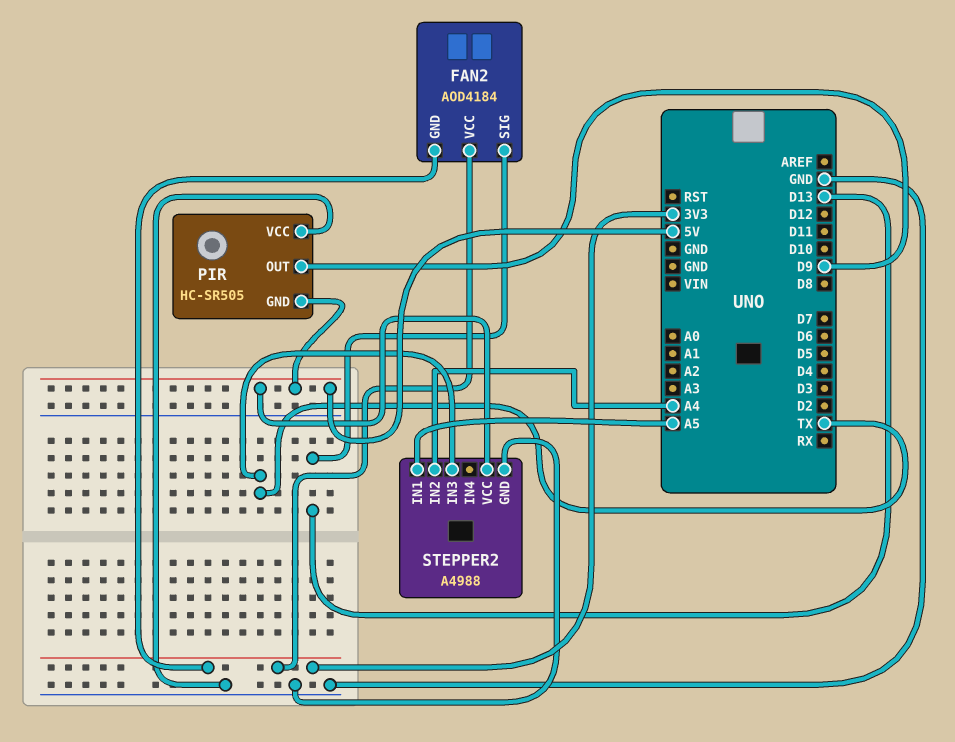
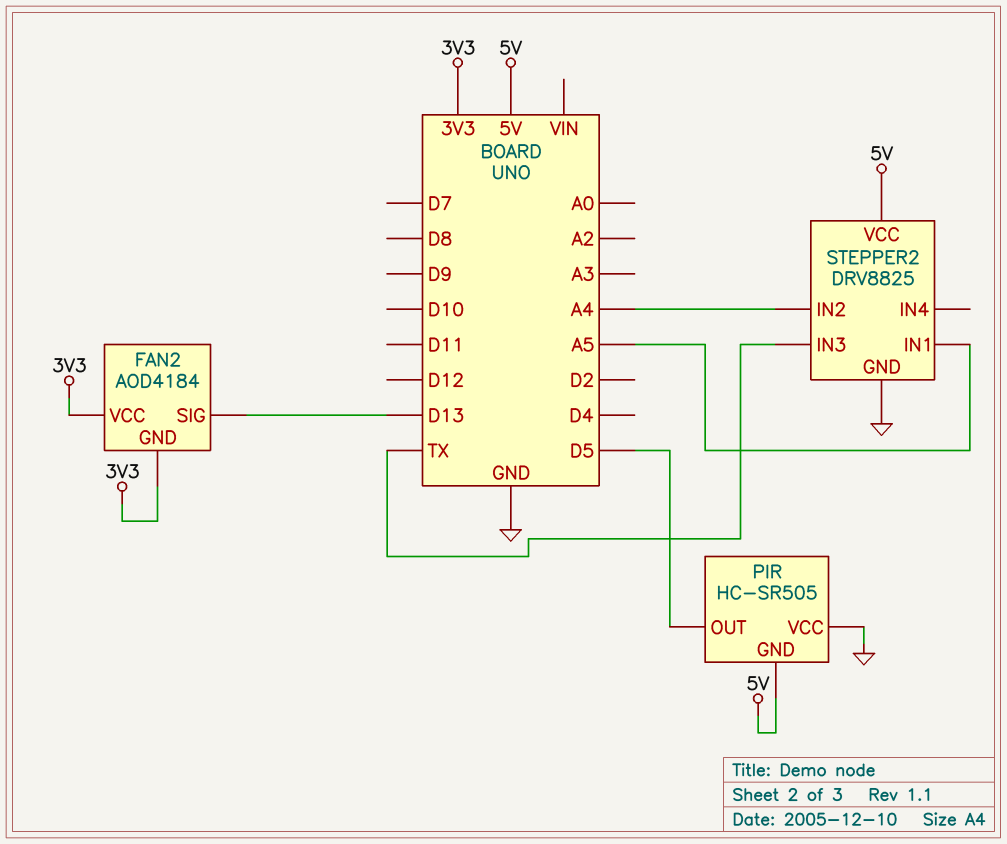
PIR pin OUT: D9 -> D5
STEPPER2: A4988 -> DRV8825

